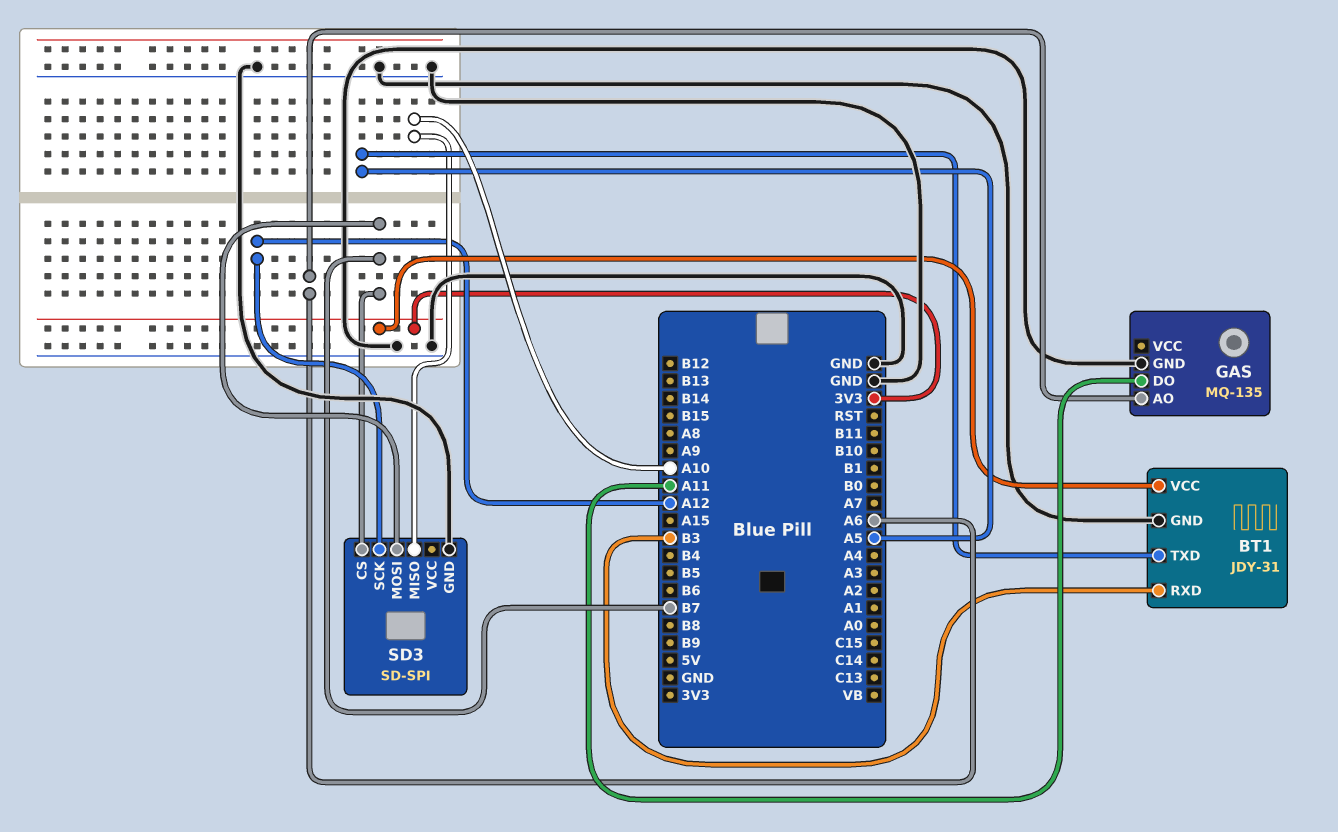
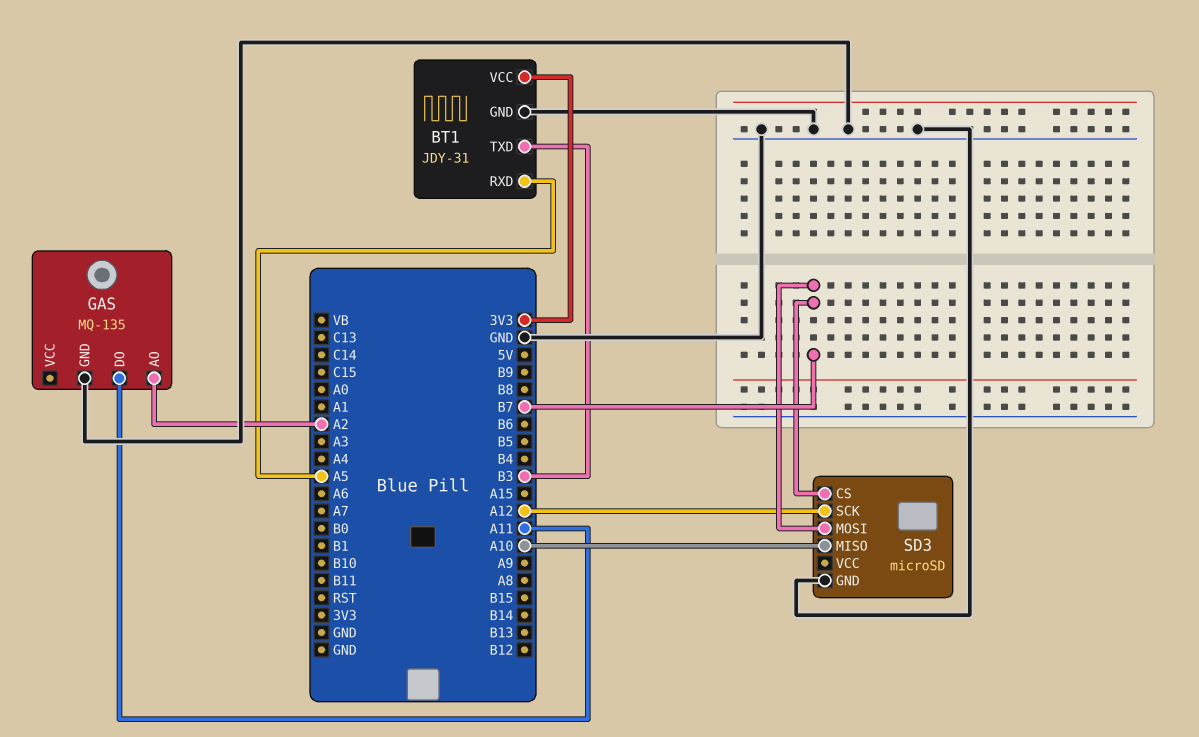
BT1 pin RXD: B3 -> A5
BT1 pin TXD: A5 -> B3
GAS pin AO: A6 -> A2
SD3: SD-SPI -> microSD

